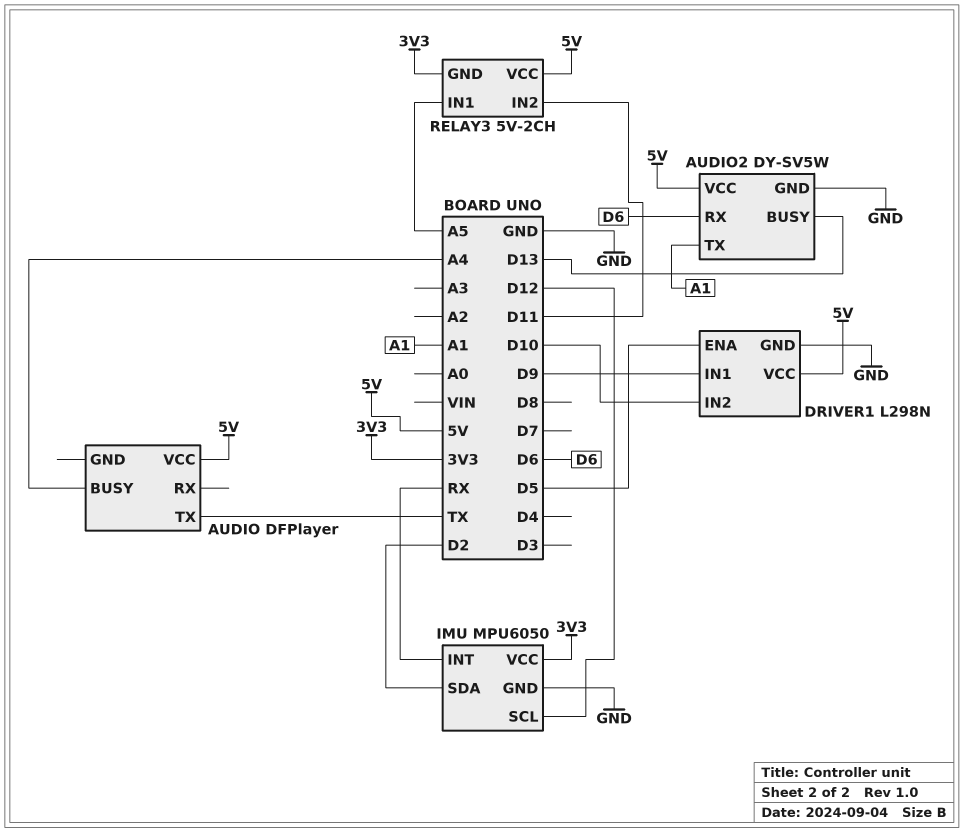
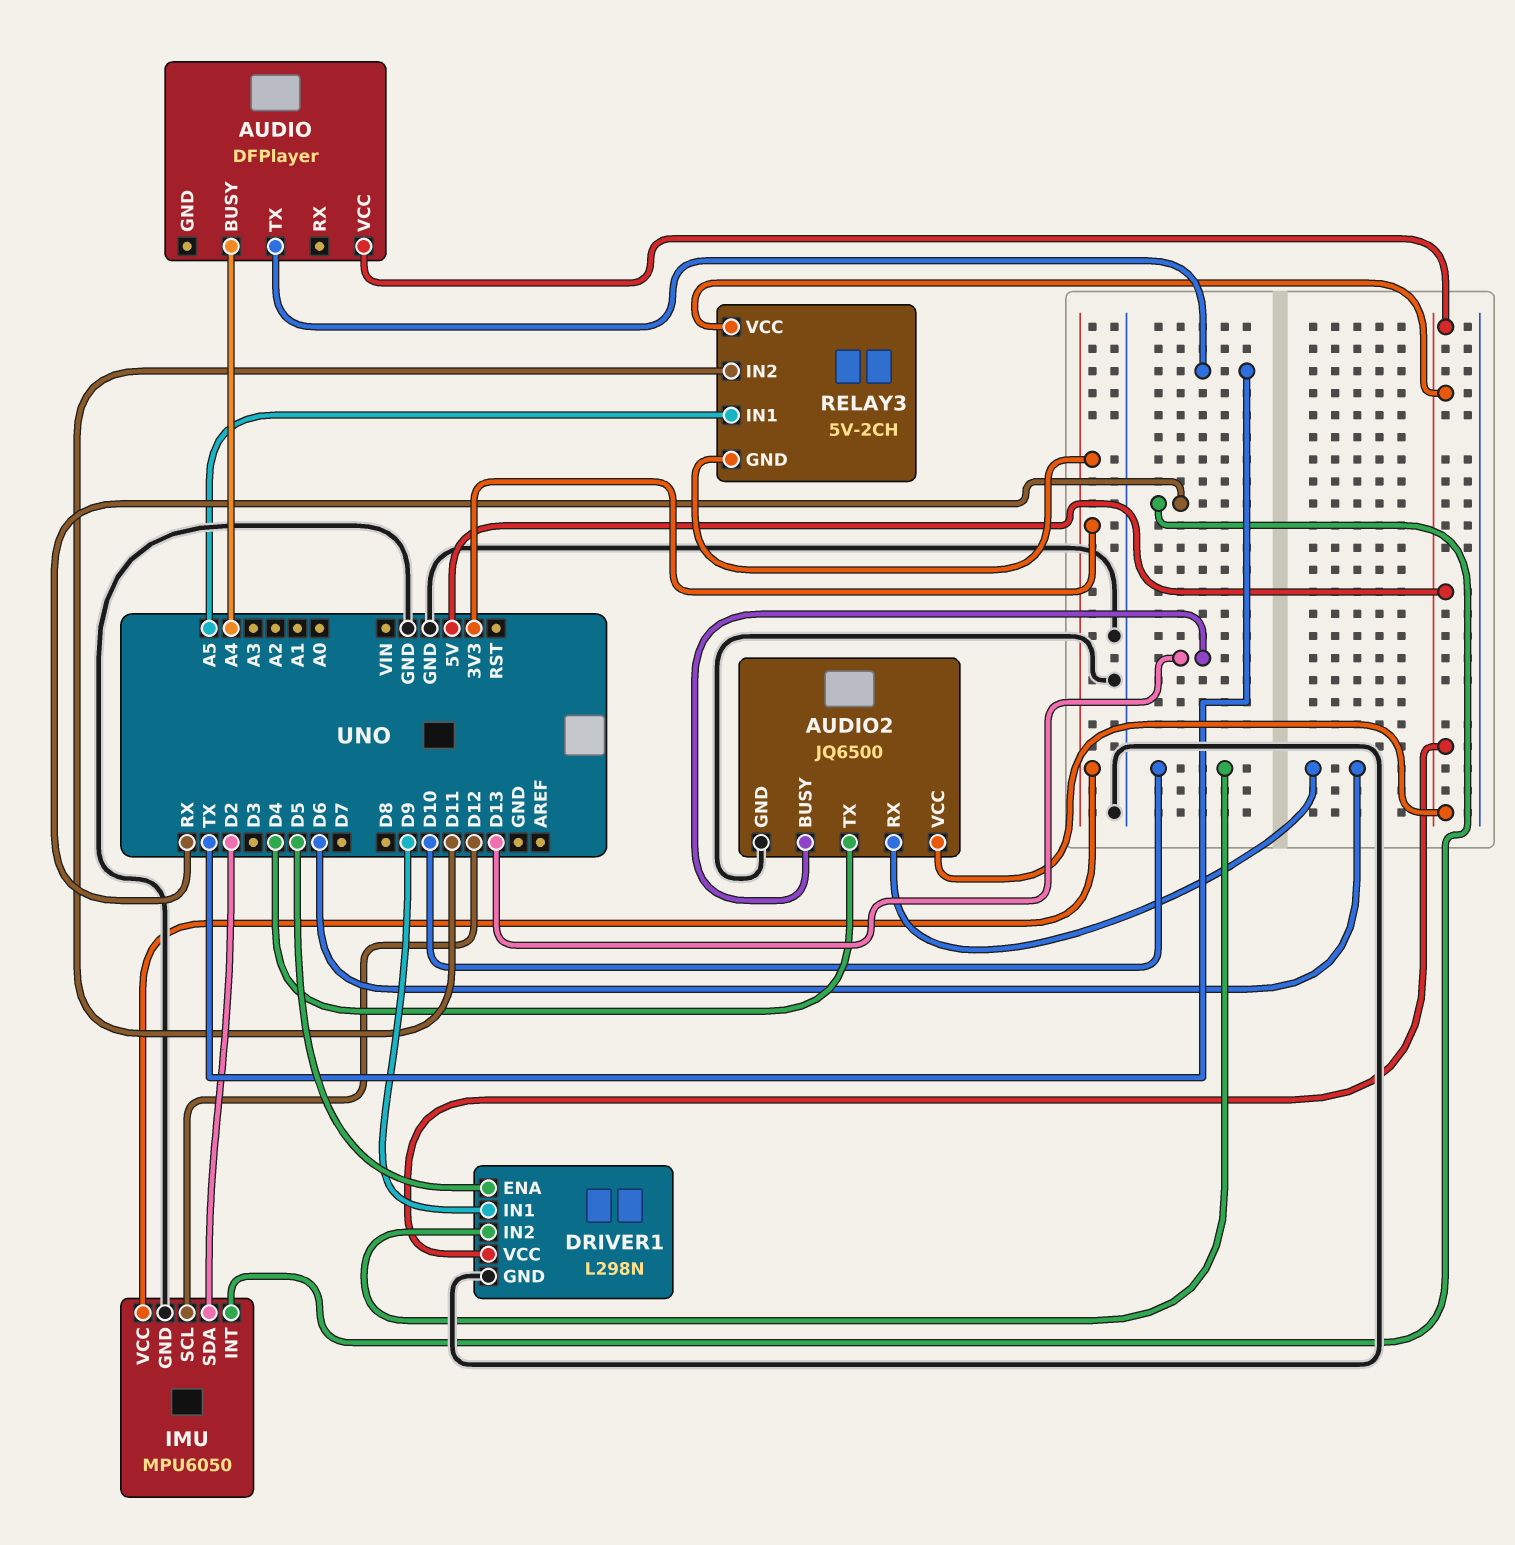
AUDIO2: DY-SV5W -> JQ6500
AUDIO2 pin TX: A1 -> D4

